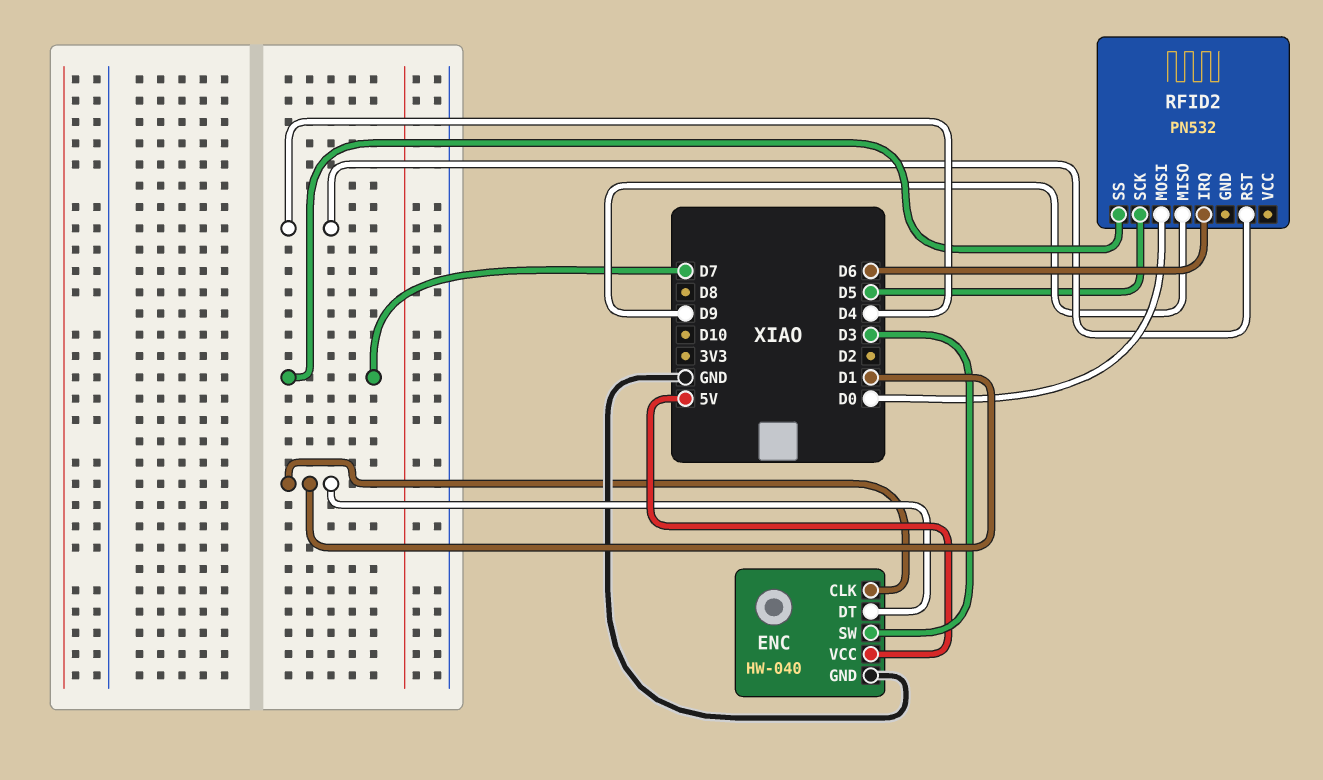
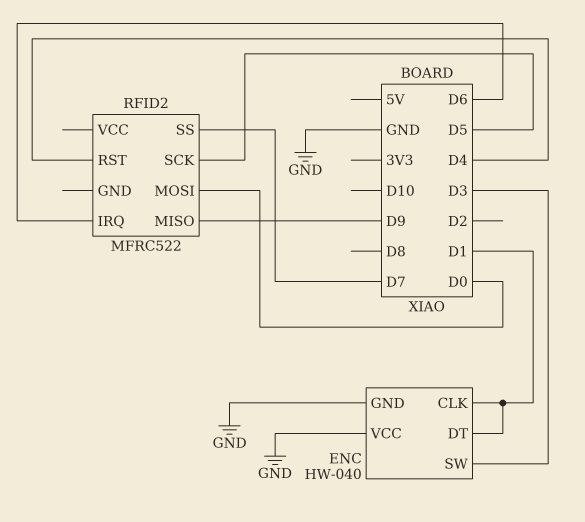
ENC pin VCC: 5V -> GND
RFID2: PN532 -> MFRC522

